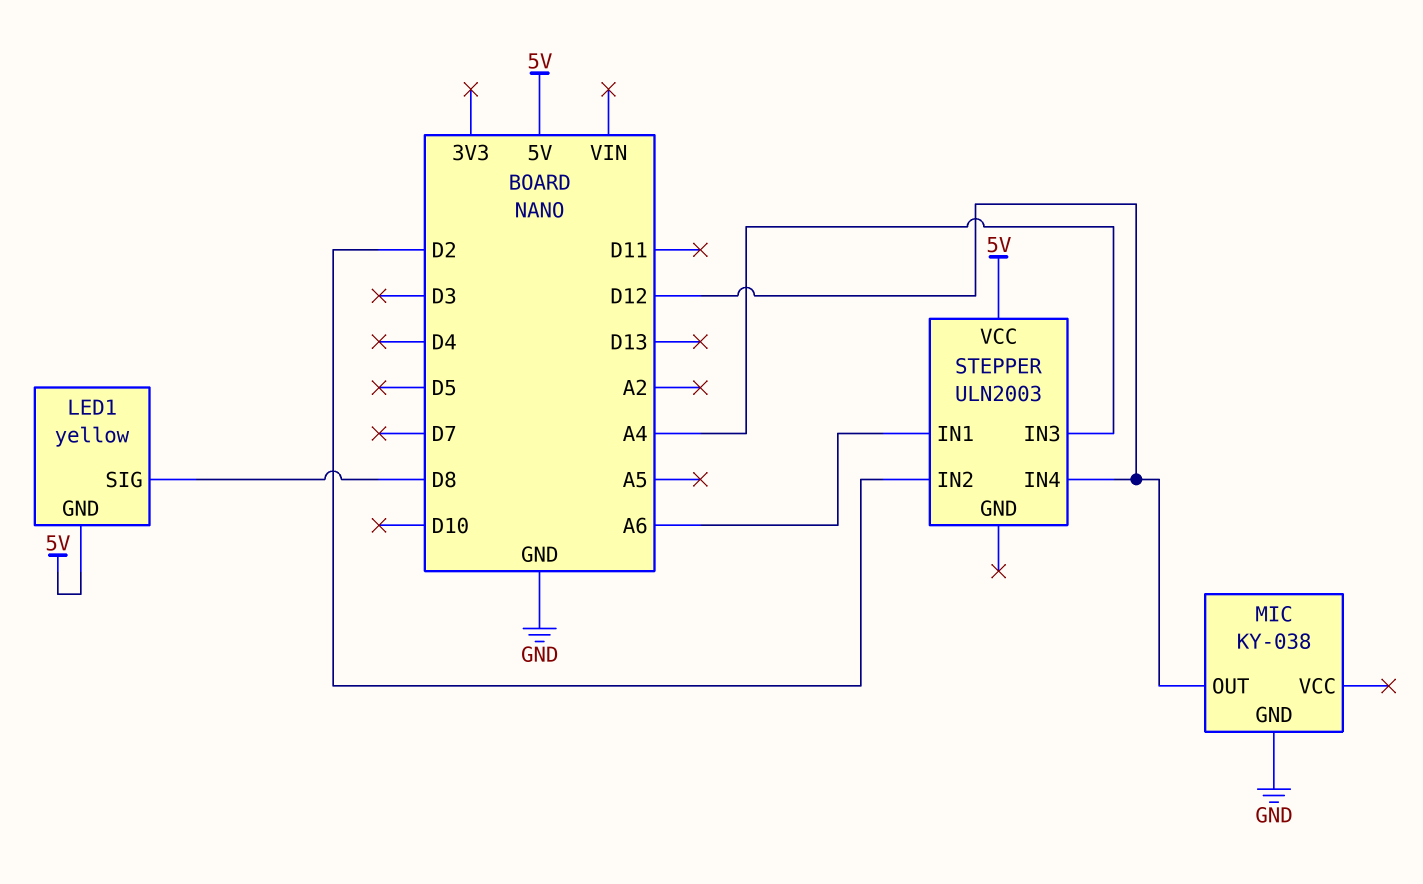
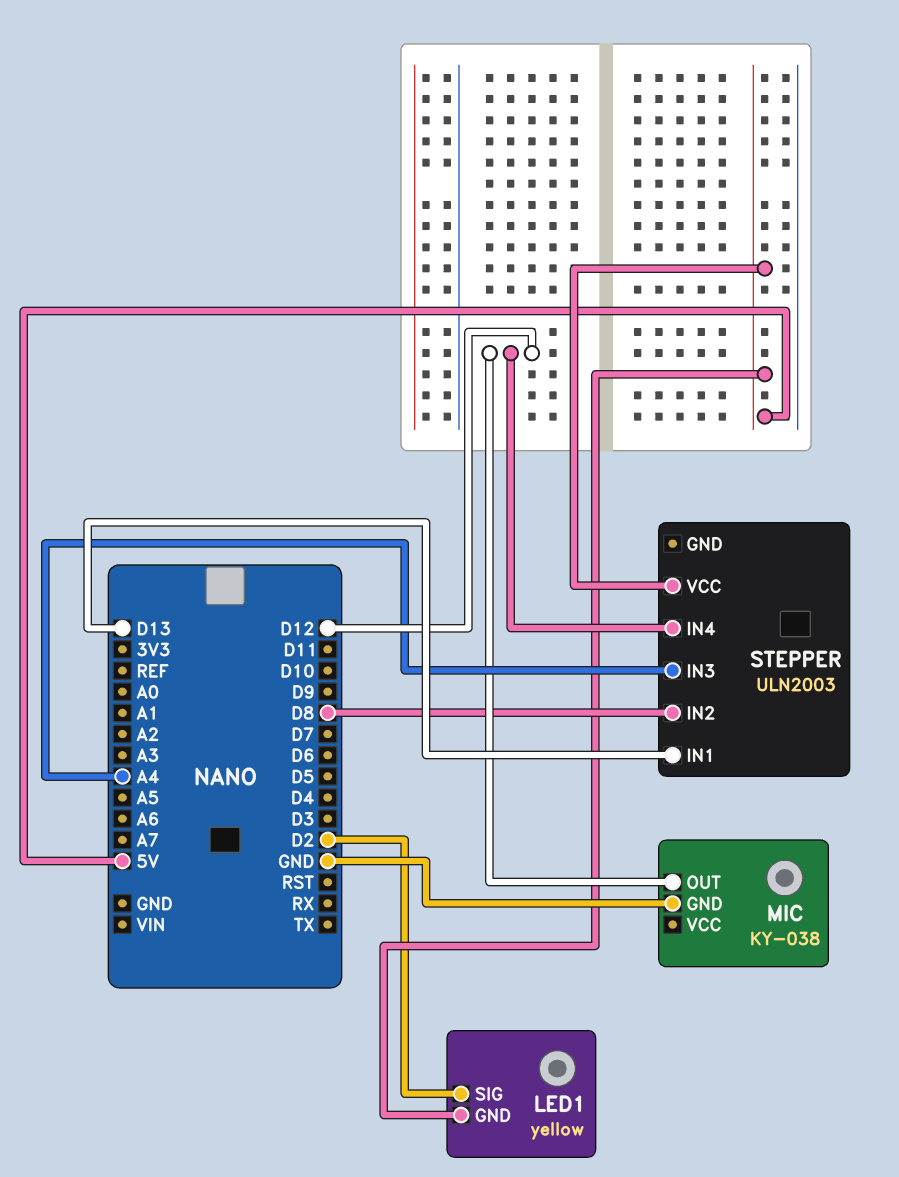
LED1 pin SIG: D8 -> D2
STEPPER pin IN1: A6 -> D13
STEPPER pin IN2: D2 -> D8

